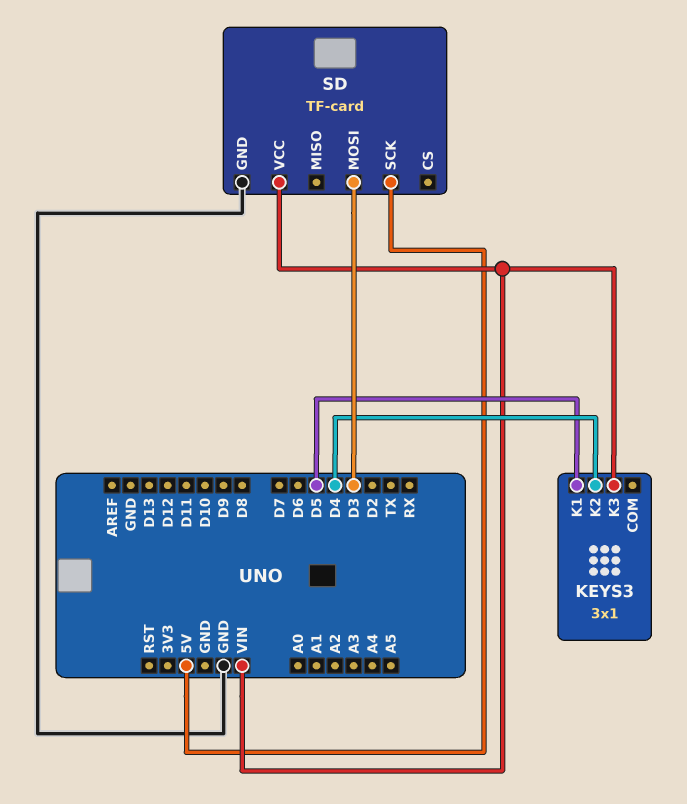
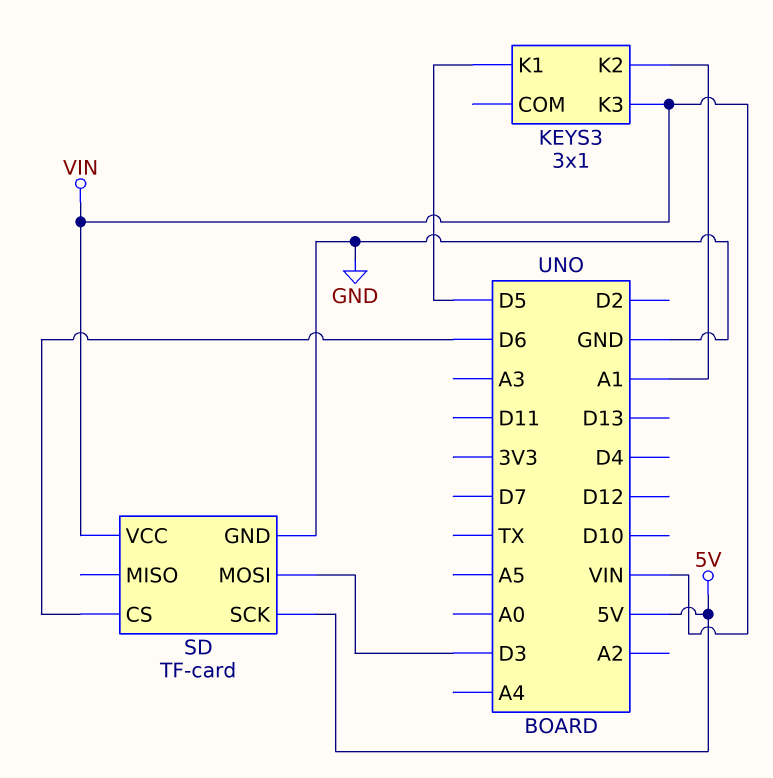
KEYS3 pin K2: D4 -> A1
SD pin CS: none -> D6

